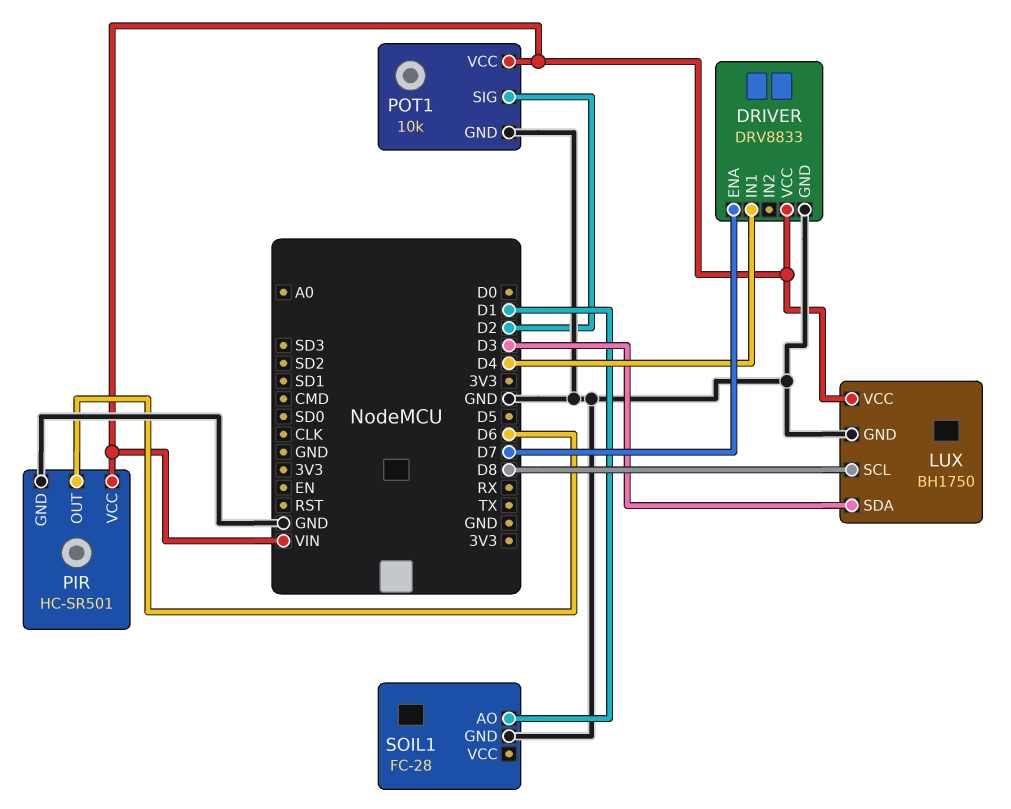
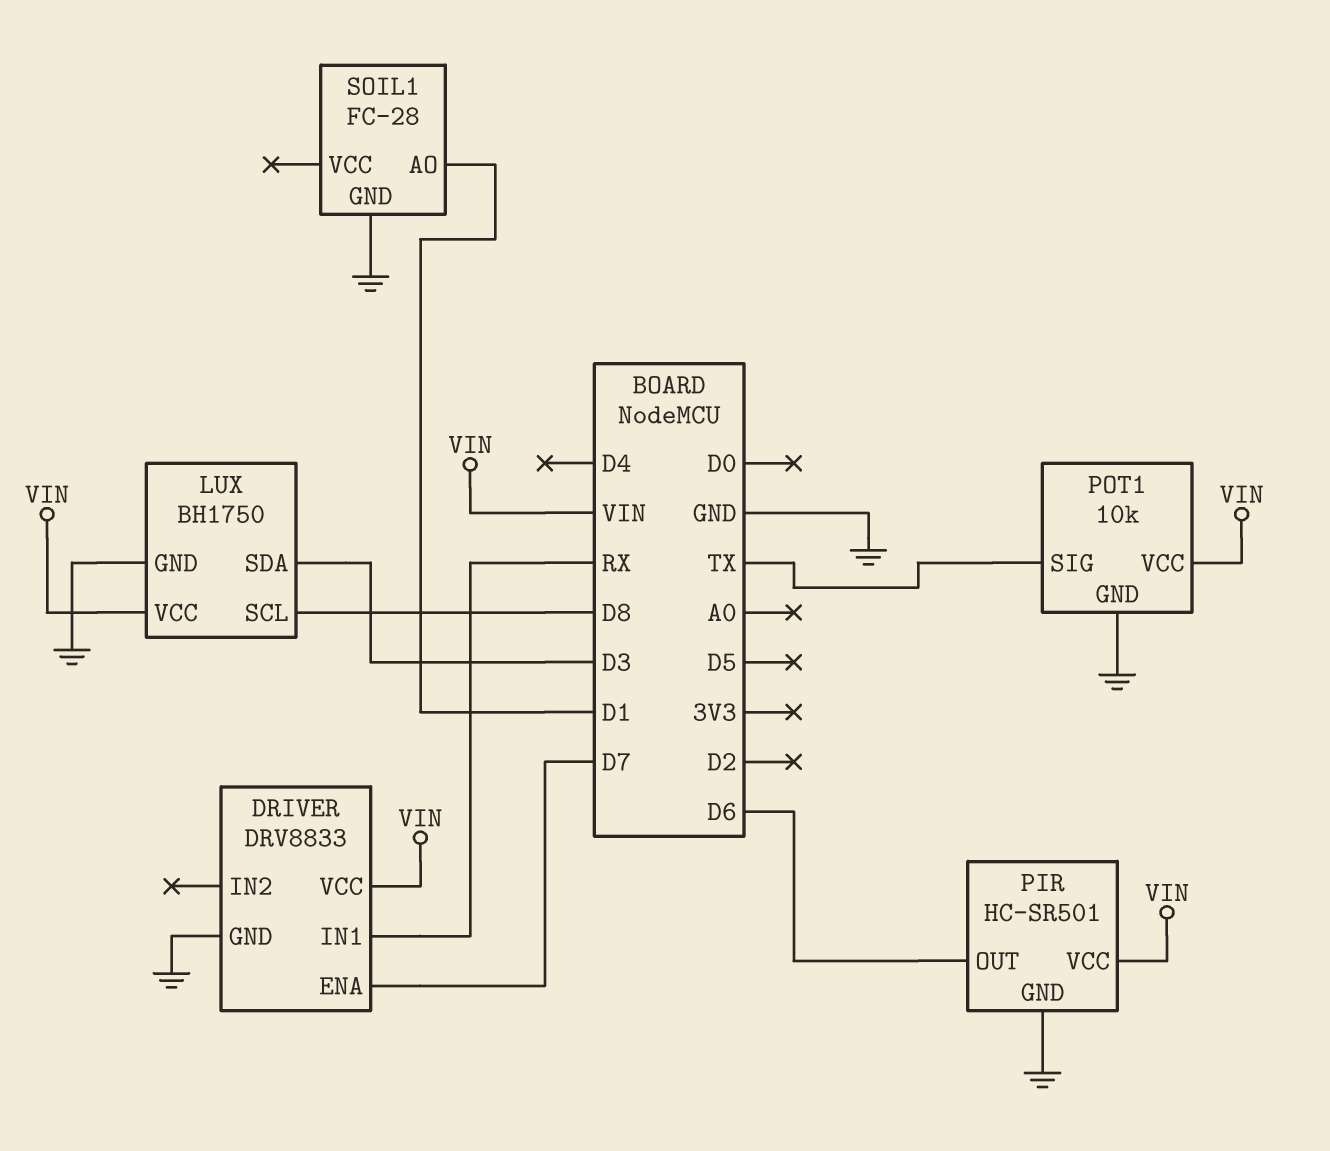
DRIVER pin IN1: D4 -> RX
POT1 pin SIG: D2 -> TX

